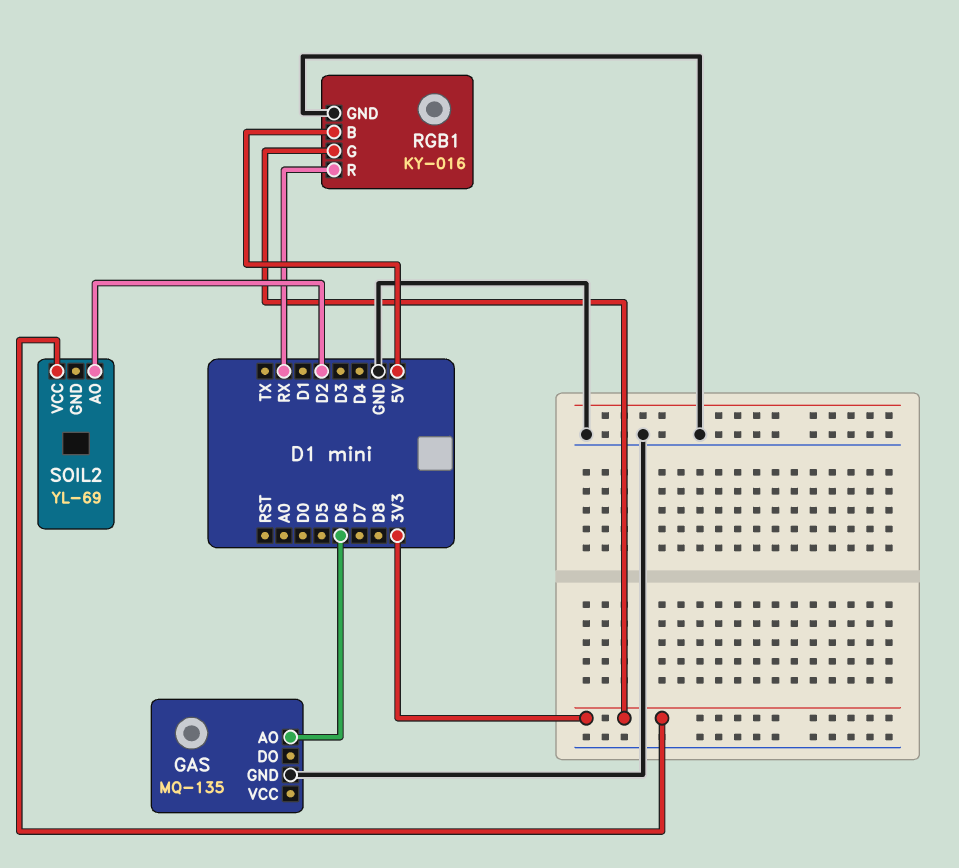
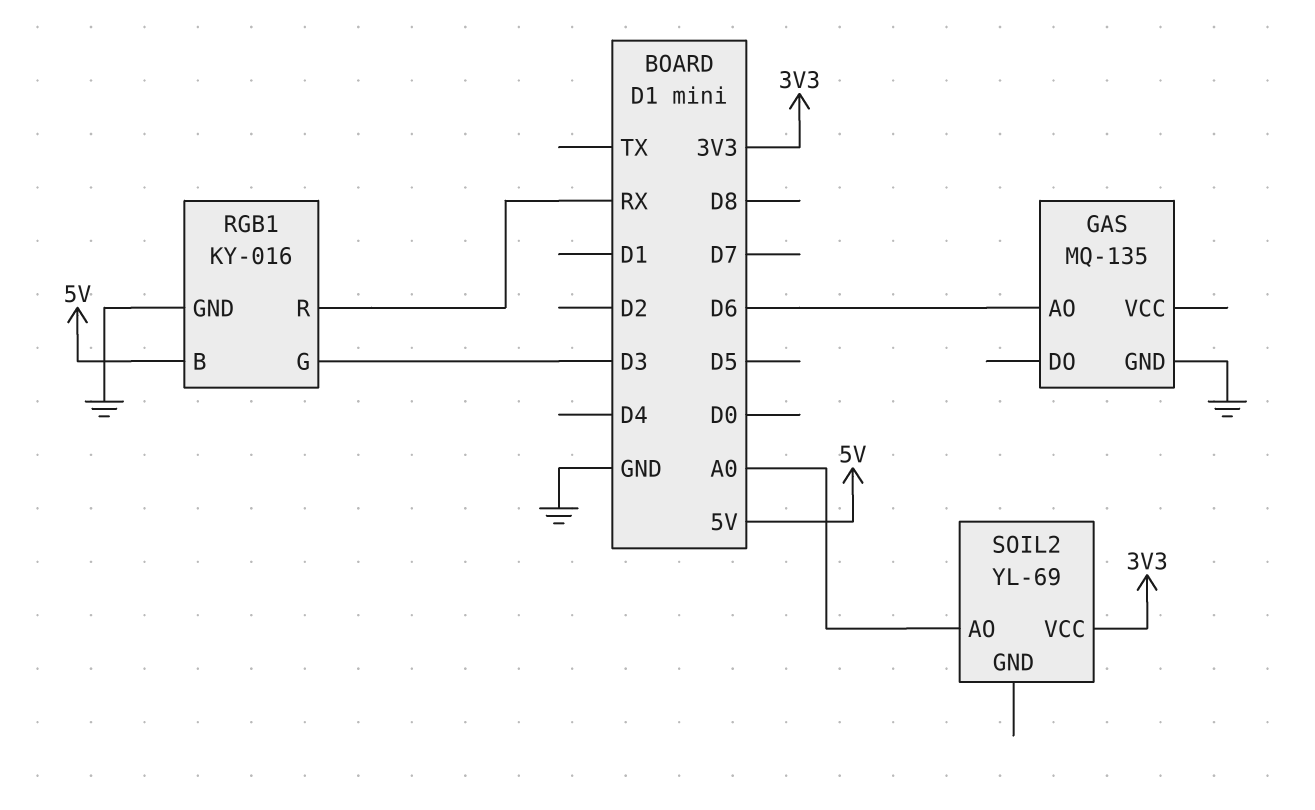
RGB1 pin G: 3V3 -> D3
SOIL2 pin AO: D2 -> A0

